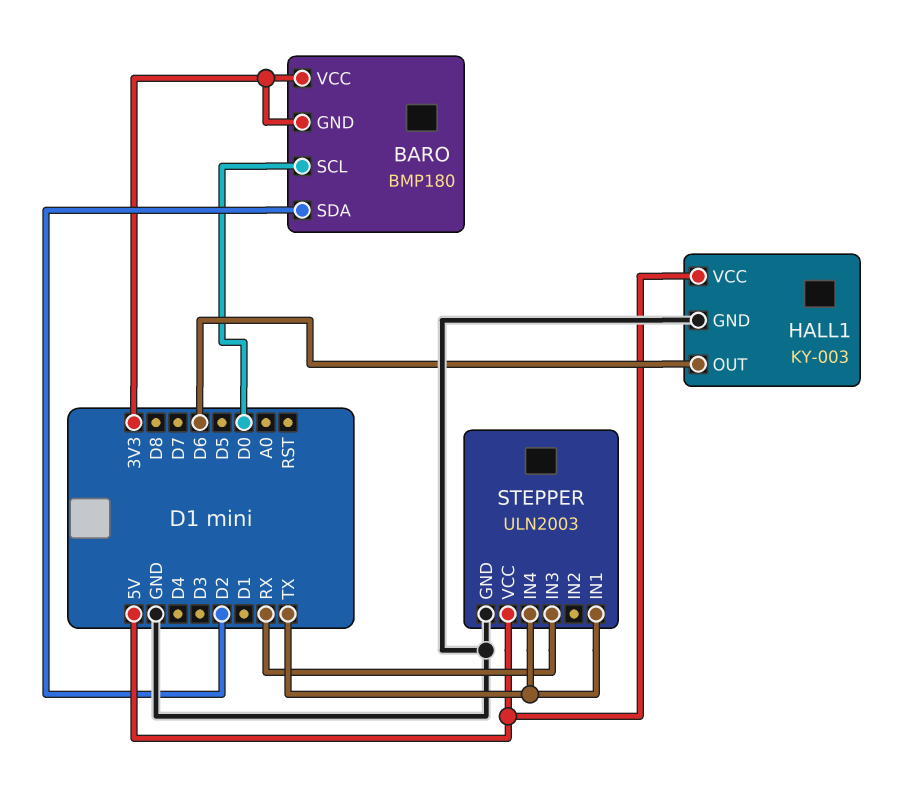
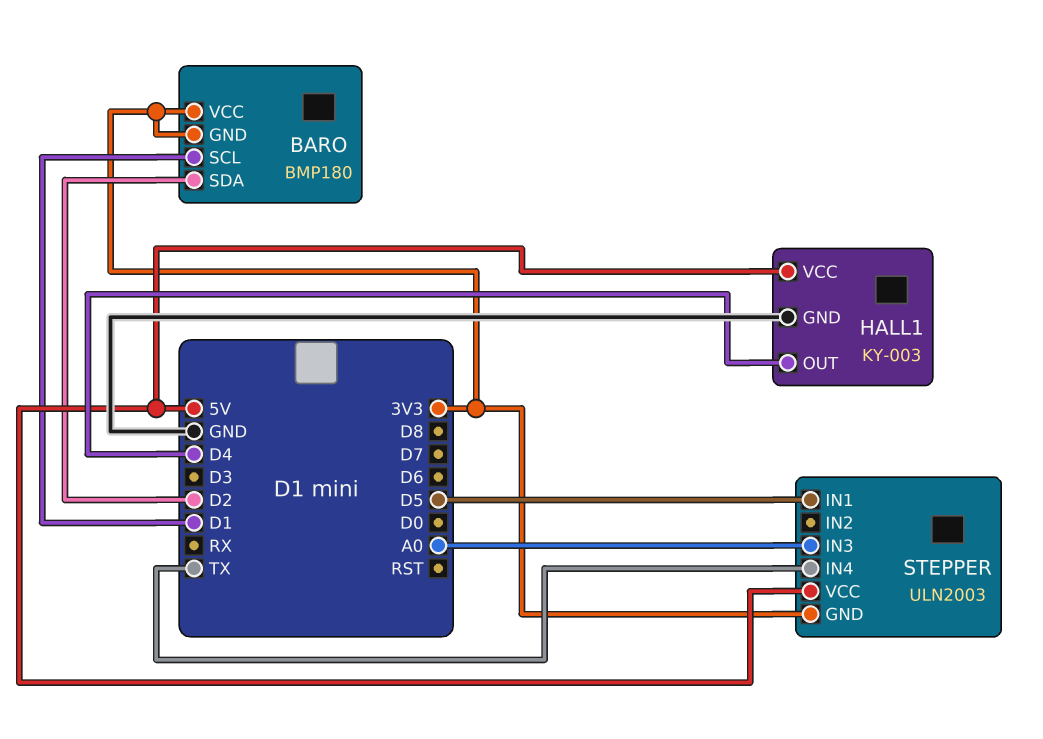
BARO pin SCL: D0 -> D1
HALL1 pin OUT: D6 -> D4
STEPPER pin GND: GND -> 3V3
STEPPER pin IN1: TX -> D5
STEPPER pin IN3: RX -> A0

